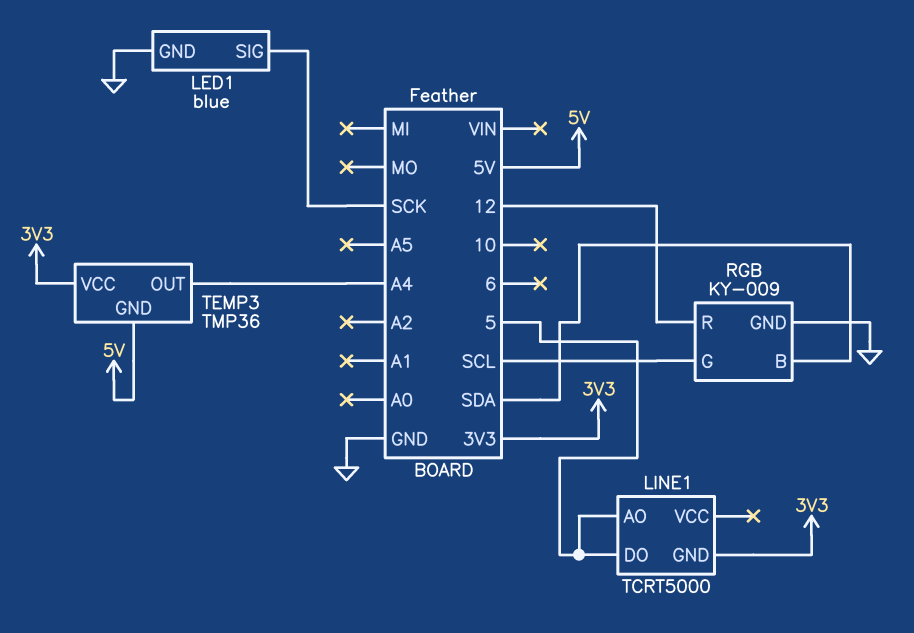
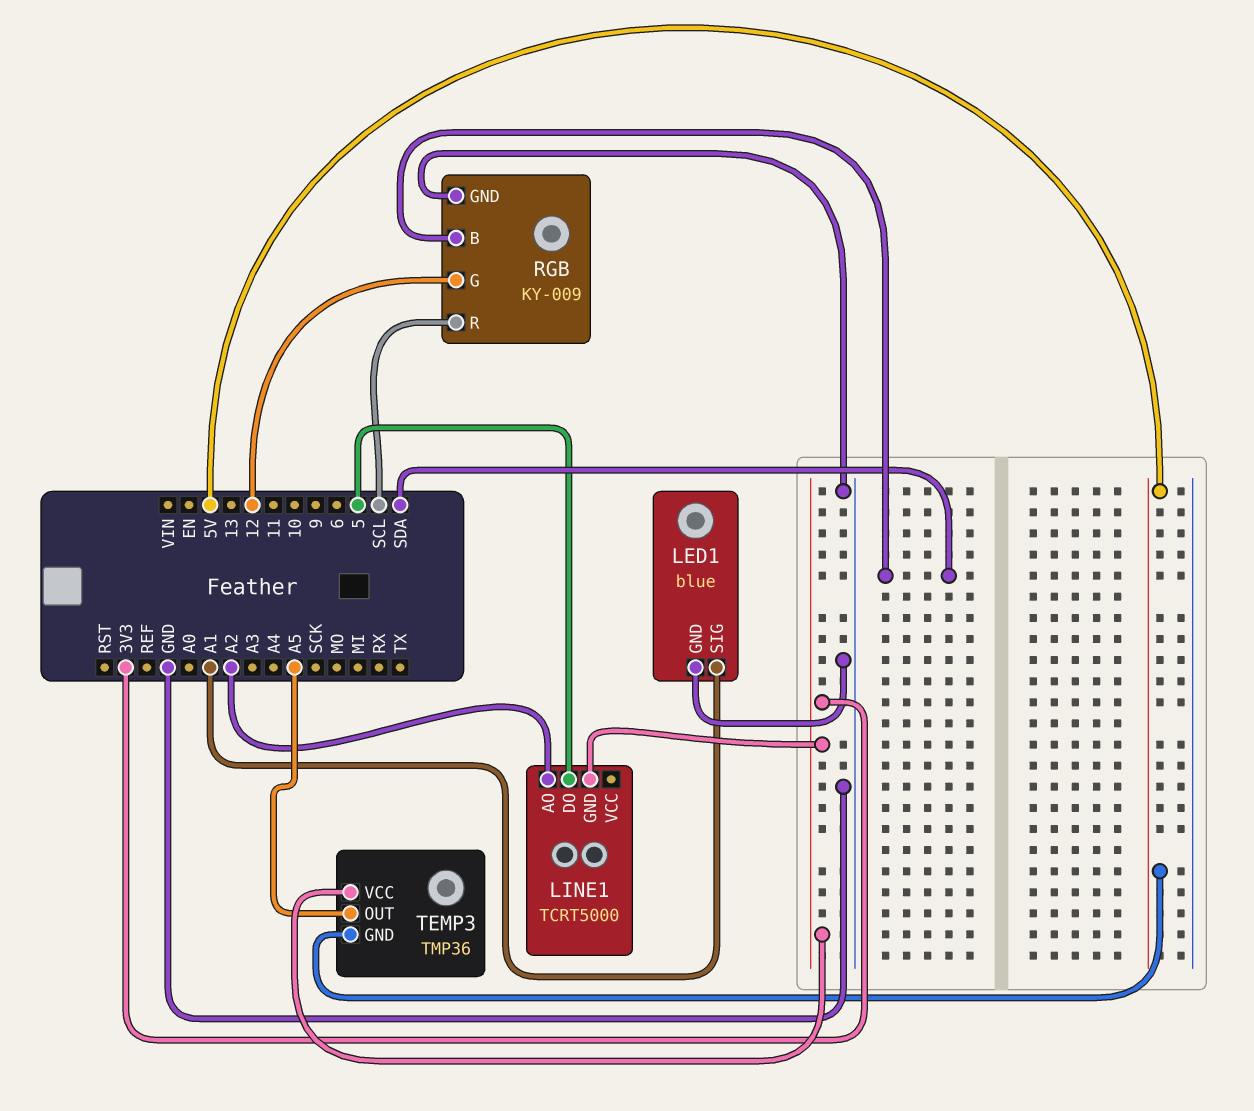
LED1 pin SIG: SCK -> A1
LINE1 pin AO: 5 -> A2
RGB pin G: SCL -> 12
RGB pin R: 12 -> SCL
TEMP3 pin OUT: A4 -> A5

